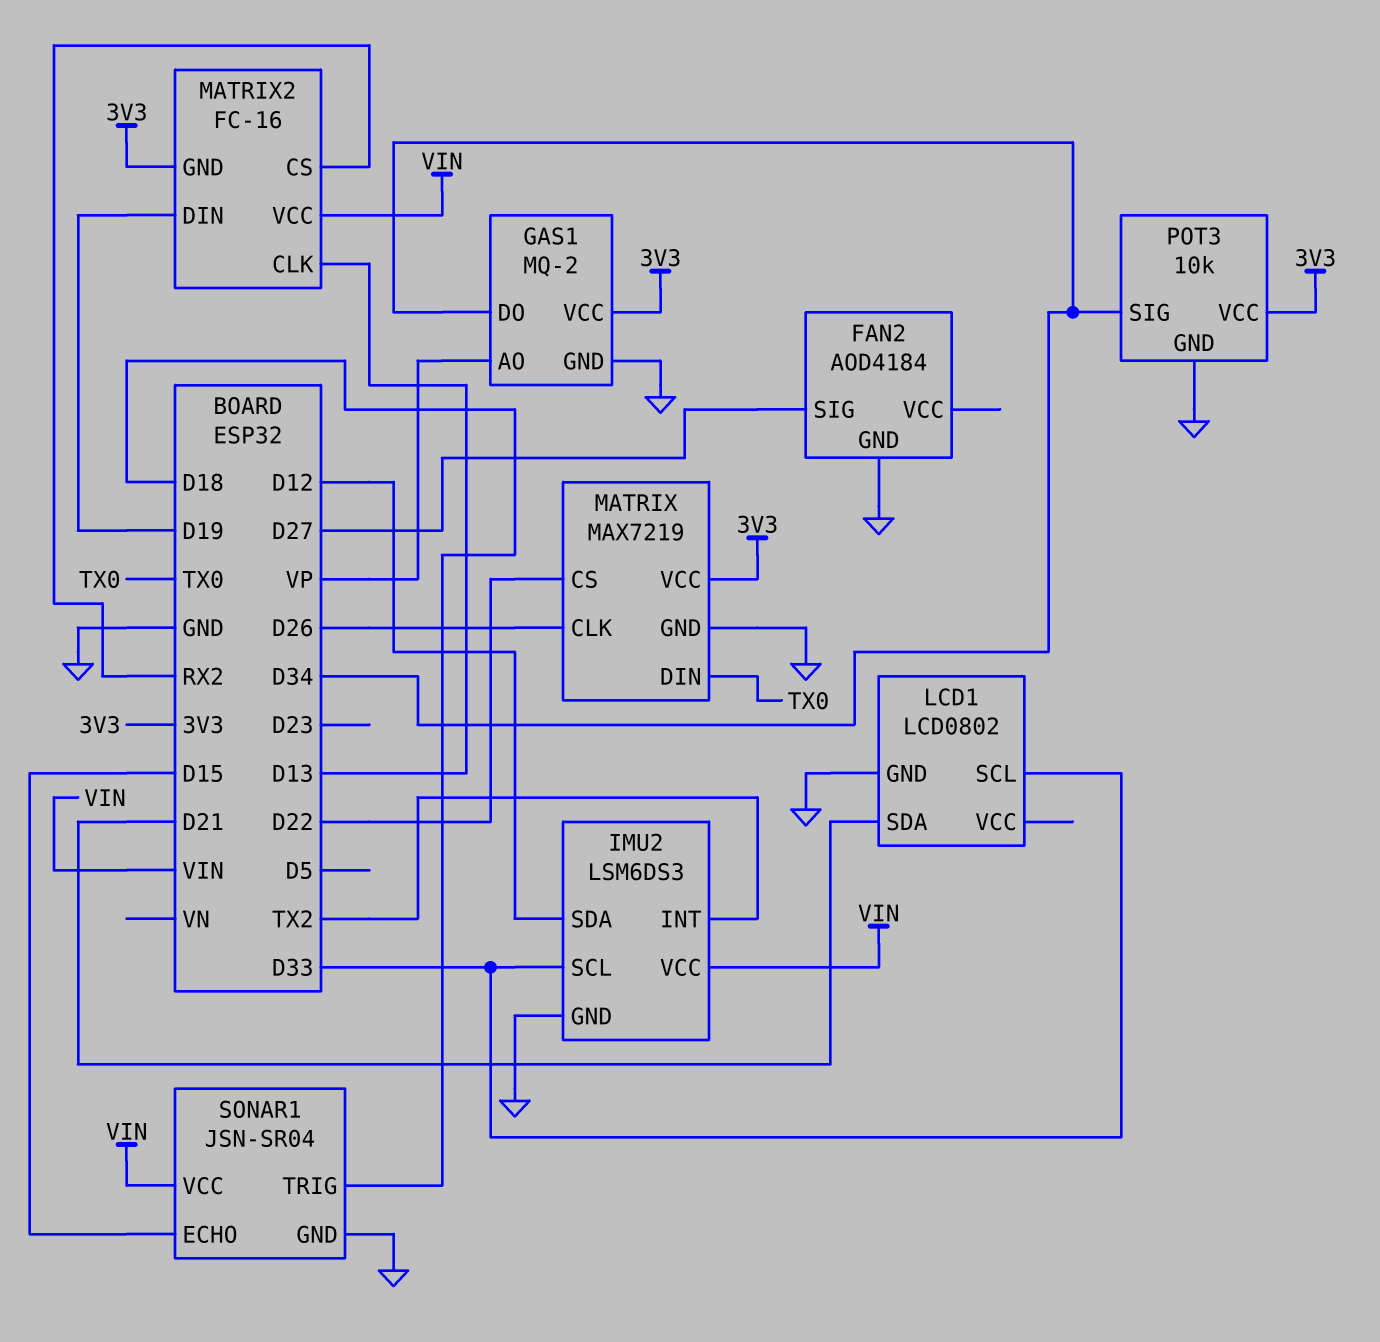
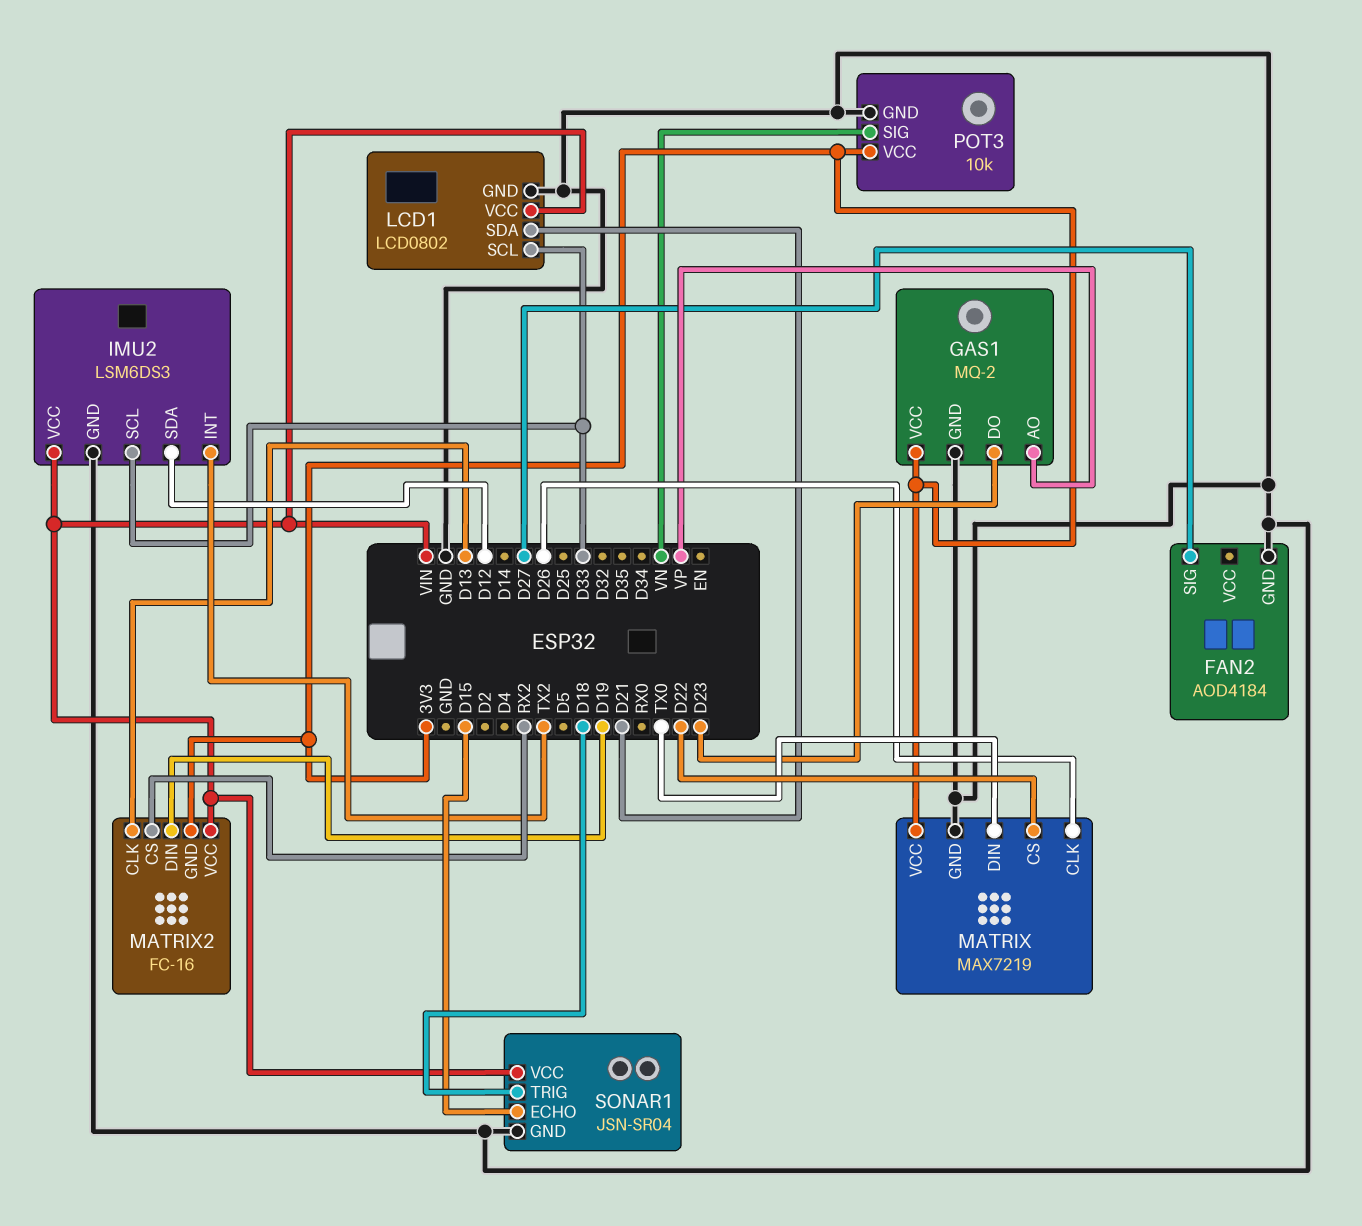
GAS1 pin DO: D34 -> D23
LCD1 pin VCC: none -> VIN
POT3 pin SIG: D34 -> VN

